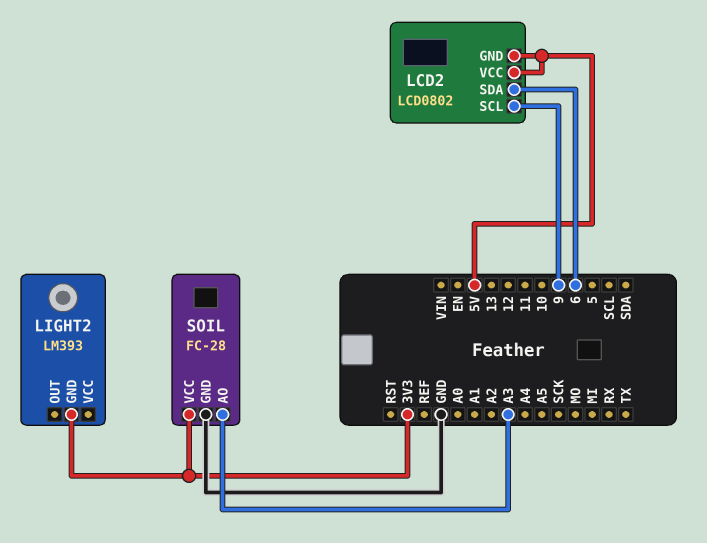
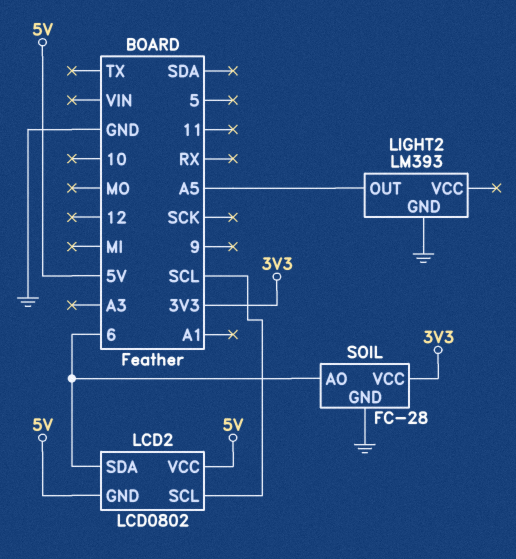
LCD2 pin SCL: 9 -> SCL
LIGHT2 pin GND: 3V3 -> GND
LIGHT2 pin OUT: none -> A5
SOIL pin AO: A3 -> 6

